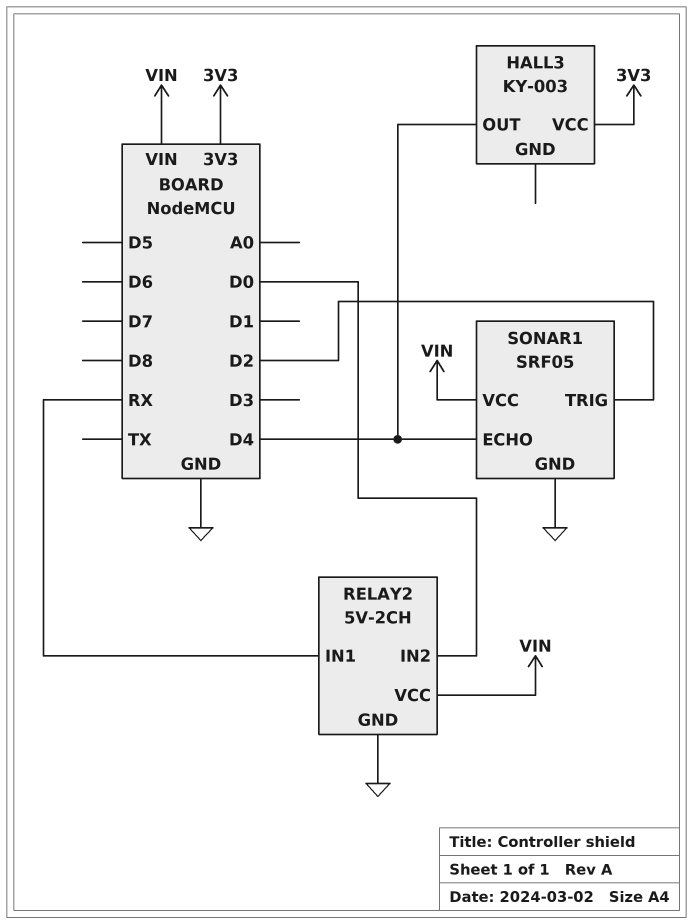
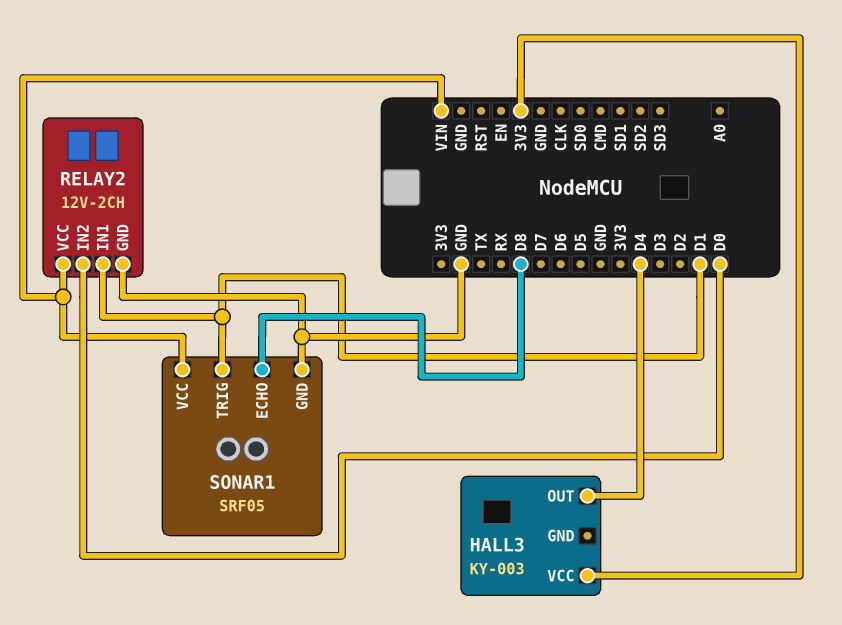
RELAY2: 5V-2CH -> 12V-2CH
RELAY2 pin IN1: RX -> D1
SONAR1 pin ECHO: D4 -> D8
SONAR1 pin TRIG: D2 -> D1

